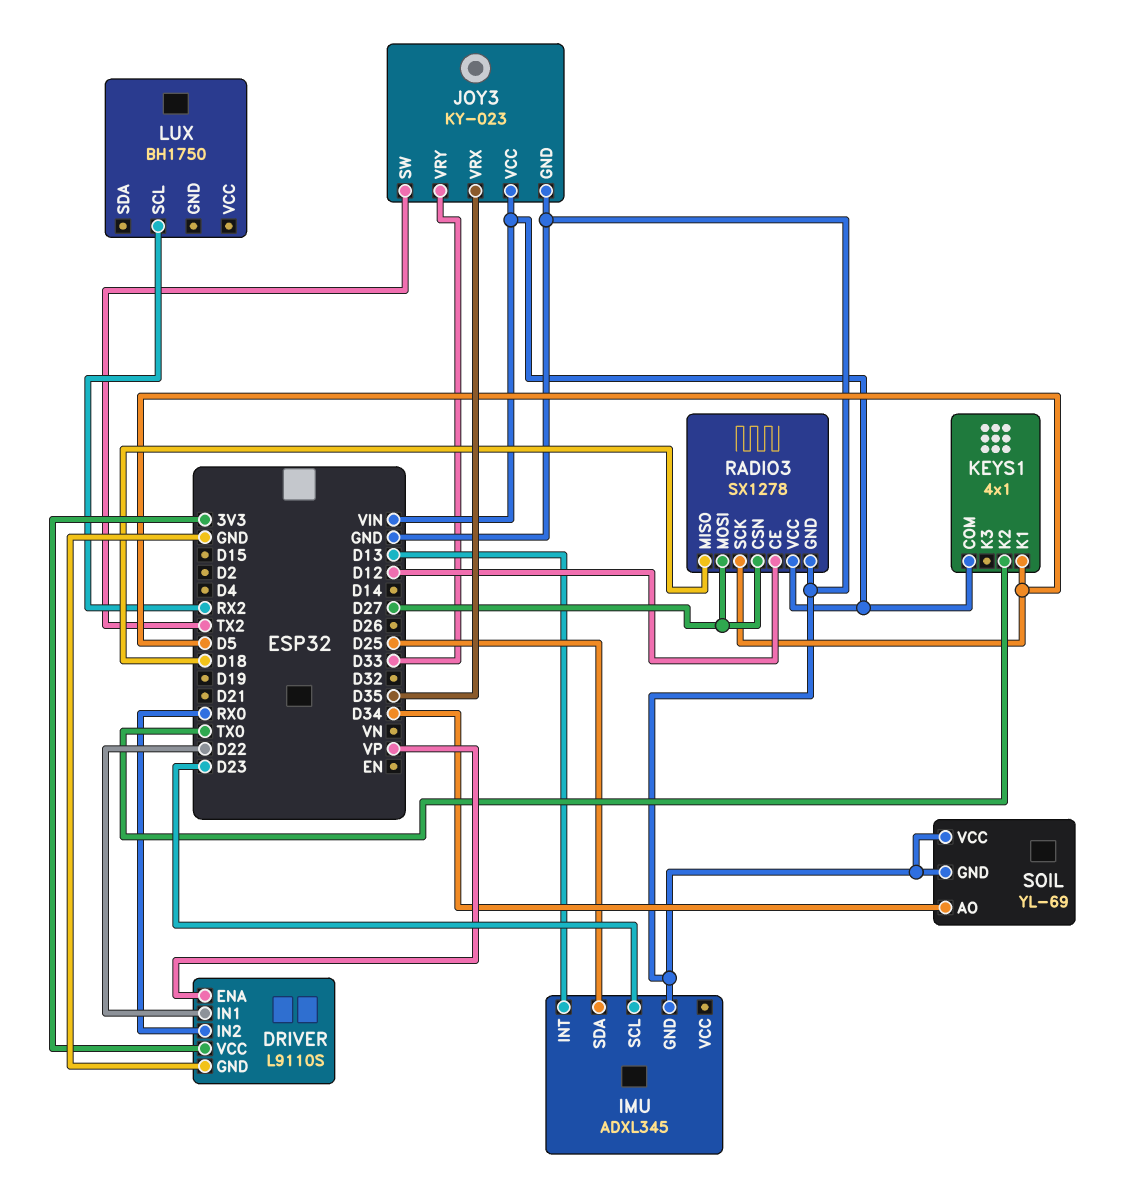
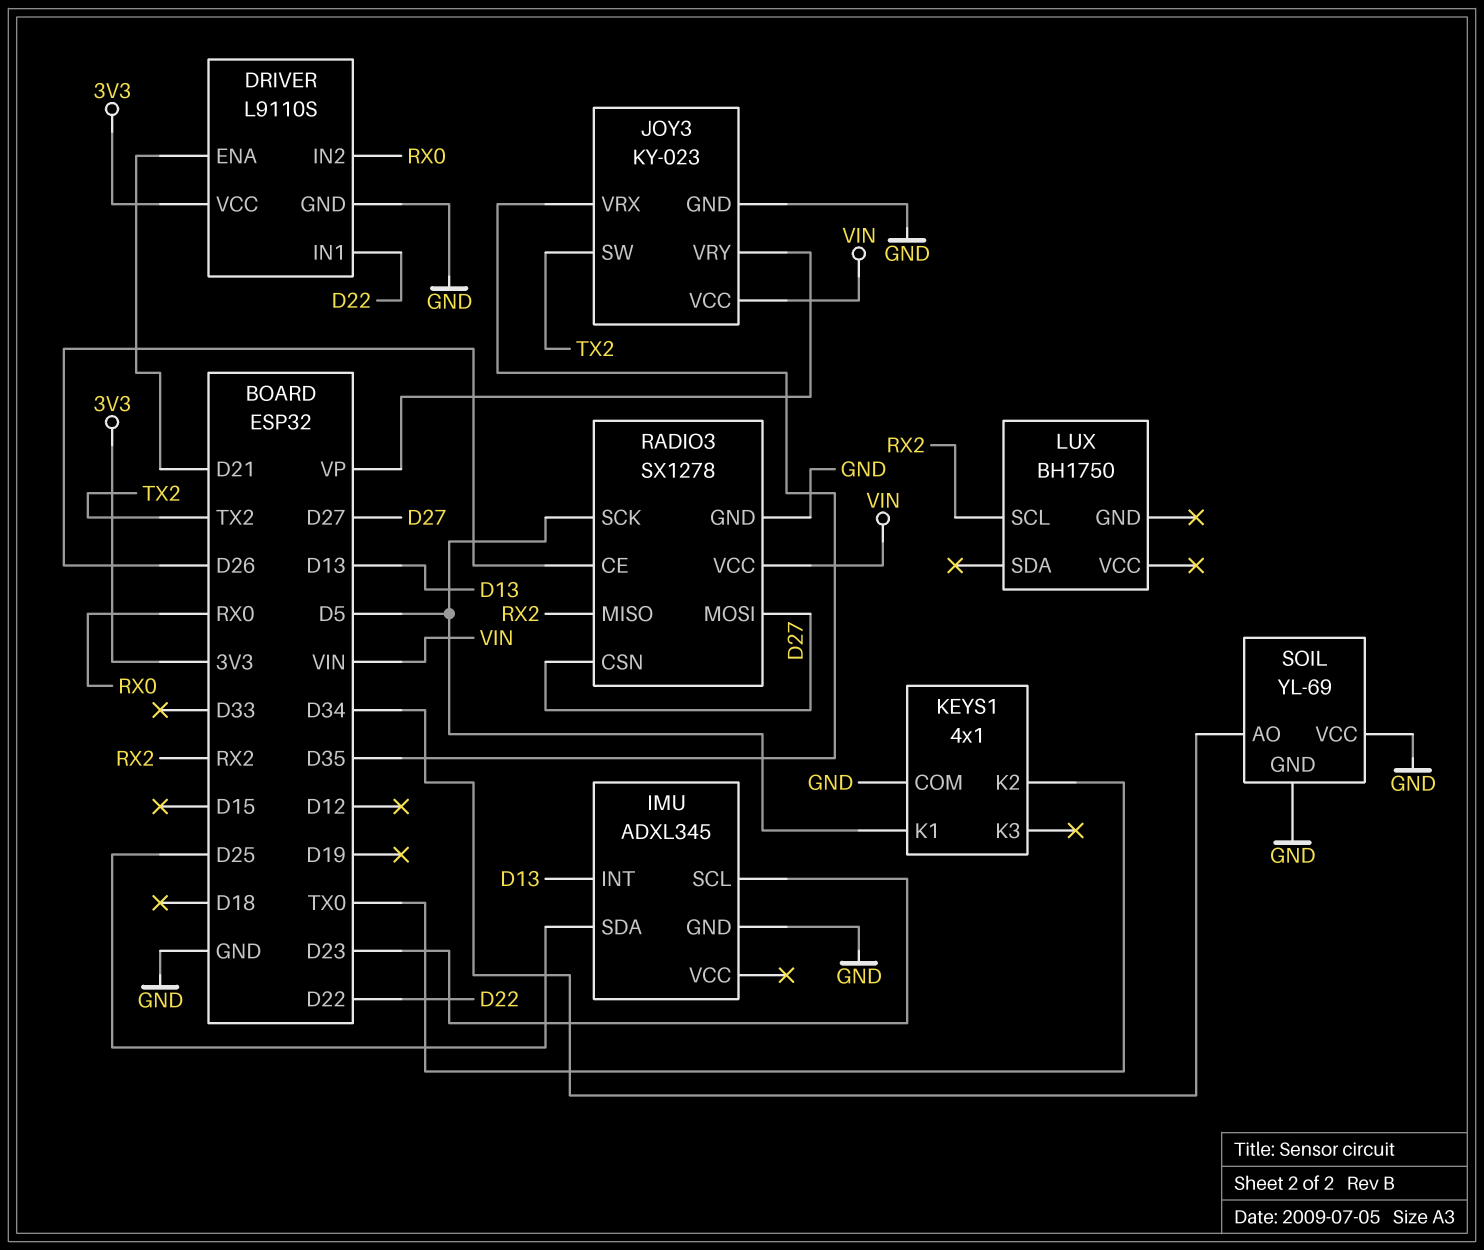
DRIVER pin ENA: VP -> D21
JOY3 pin VRY: D33 -> VP
KEYS1 pin COM: VIN -> GND
RADIO3 pin CE: D12 -> D26
RADIO3 pin MISO: D18 -> RX2

